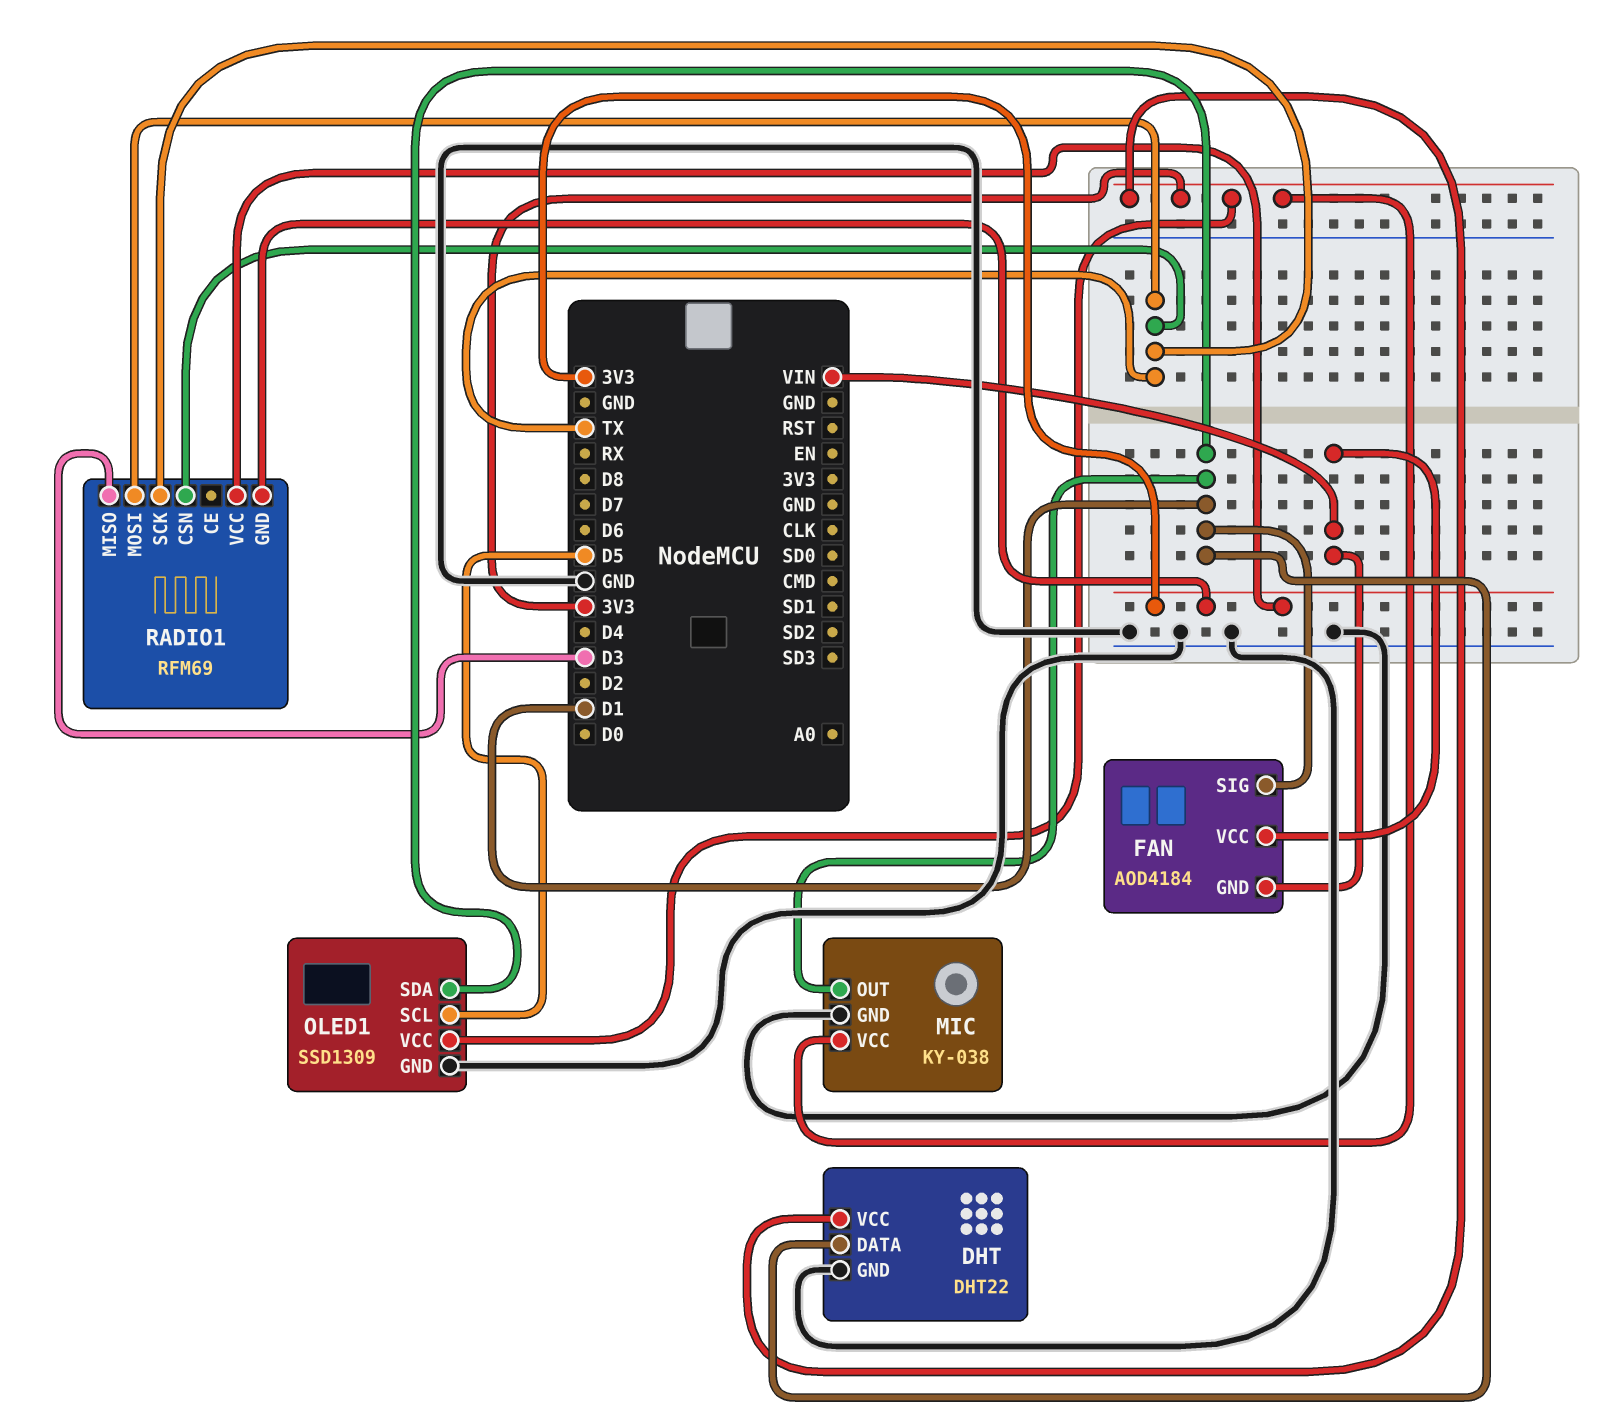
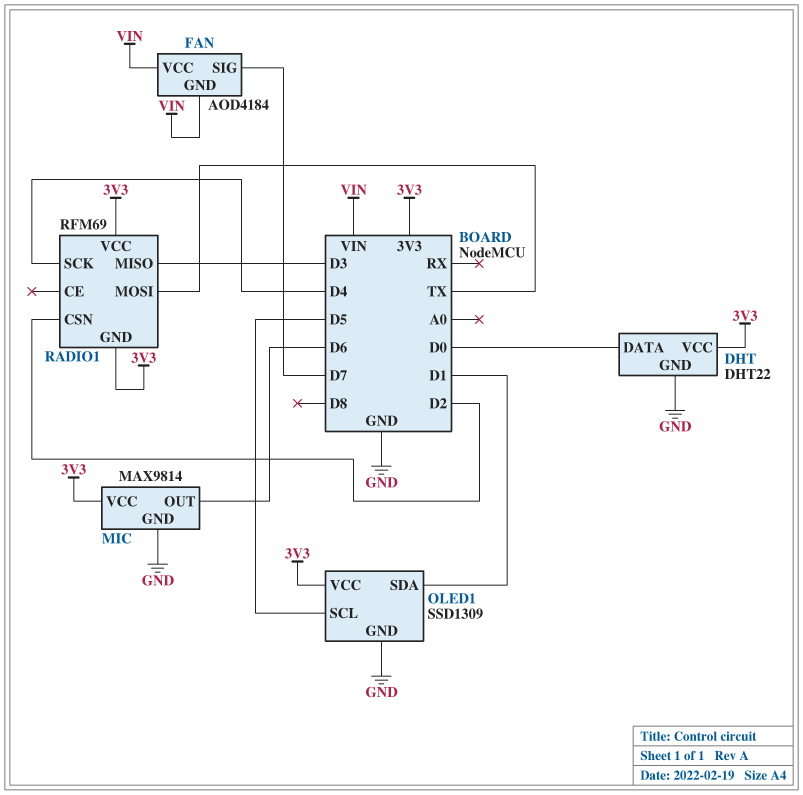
DHT pin DATA: D1 -> D0
FAN pin SIG: D1 -> D7
MIC: KY-038 -> MAX9814
MIC pin OUT: D1 -> D6
RADIO1 pin CSN: TX -> D2
RADIO1 pin SCK: TX -> D4

